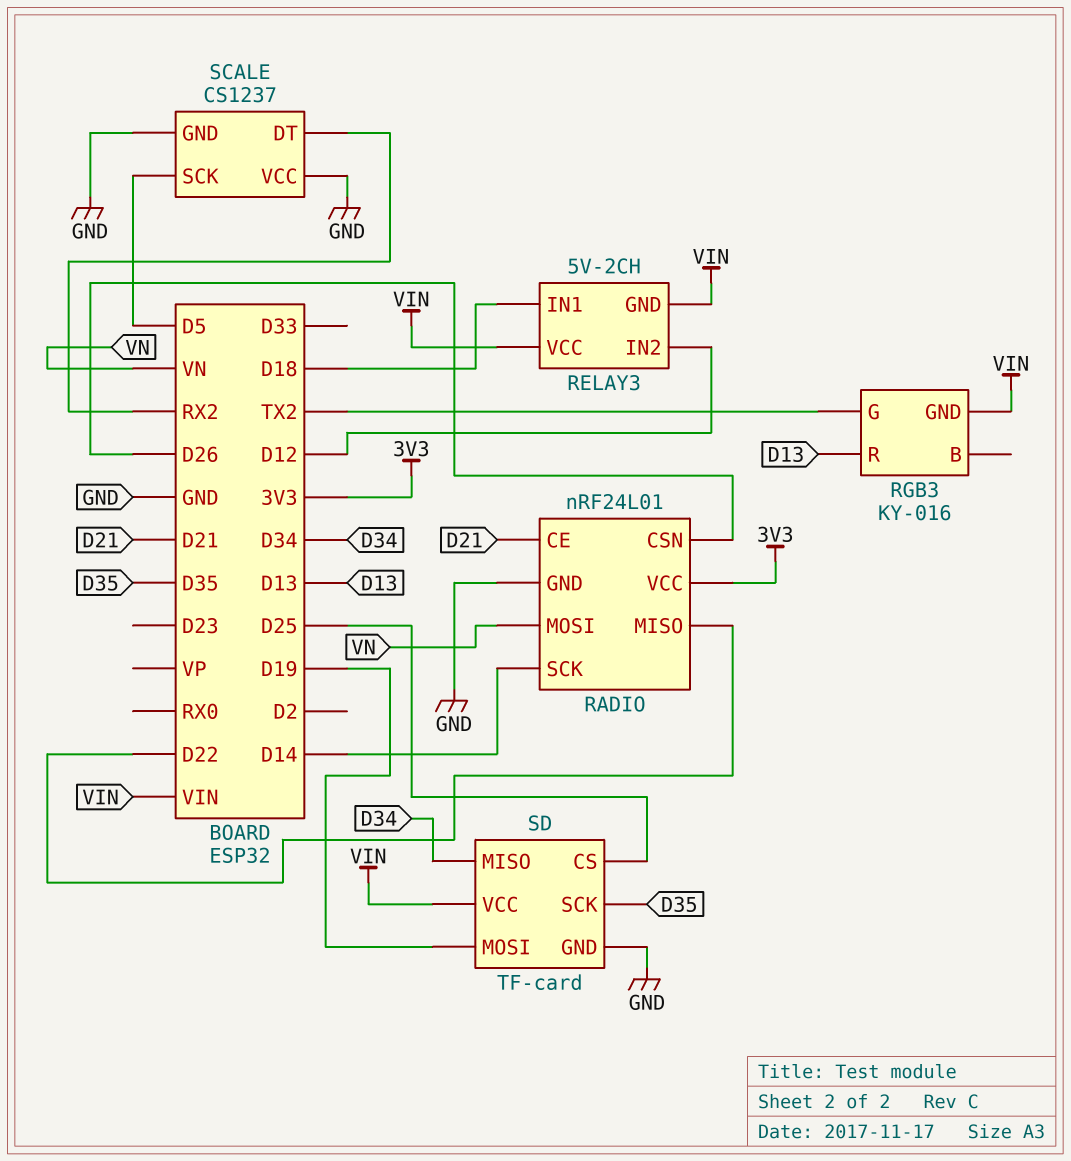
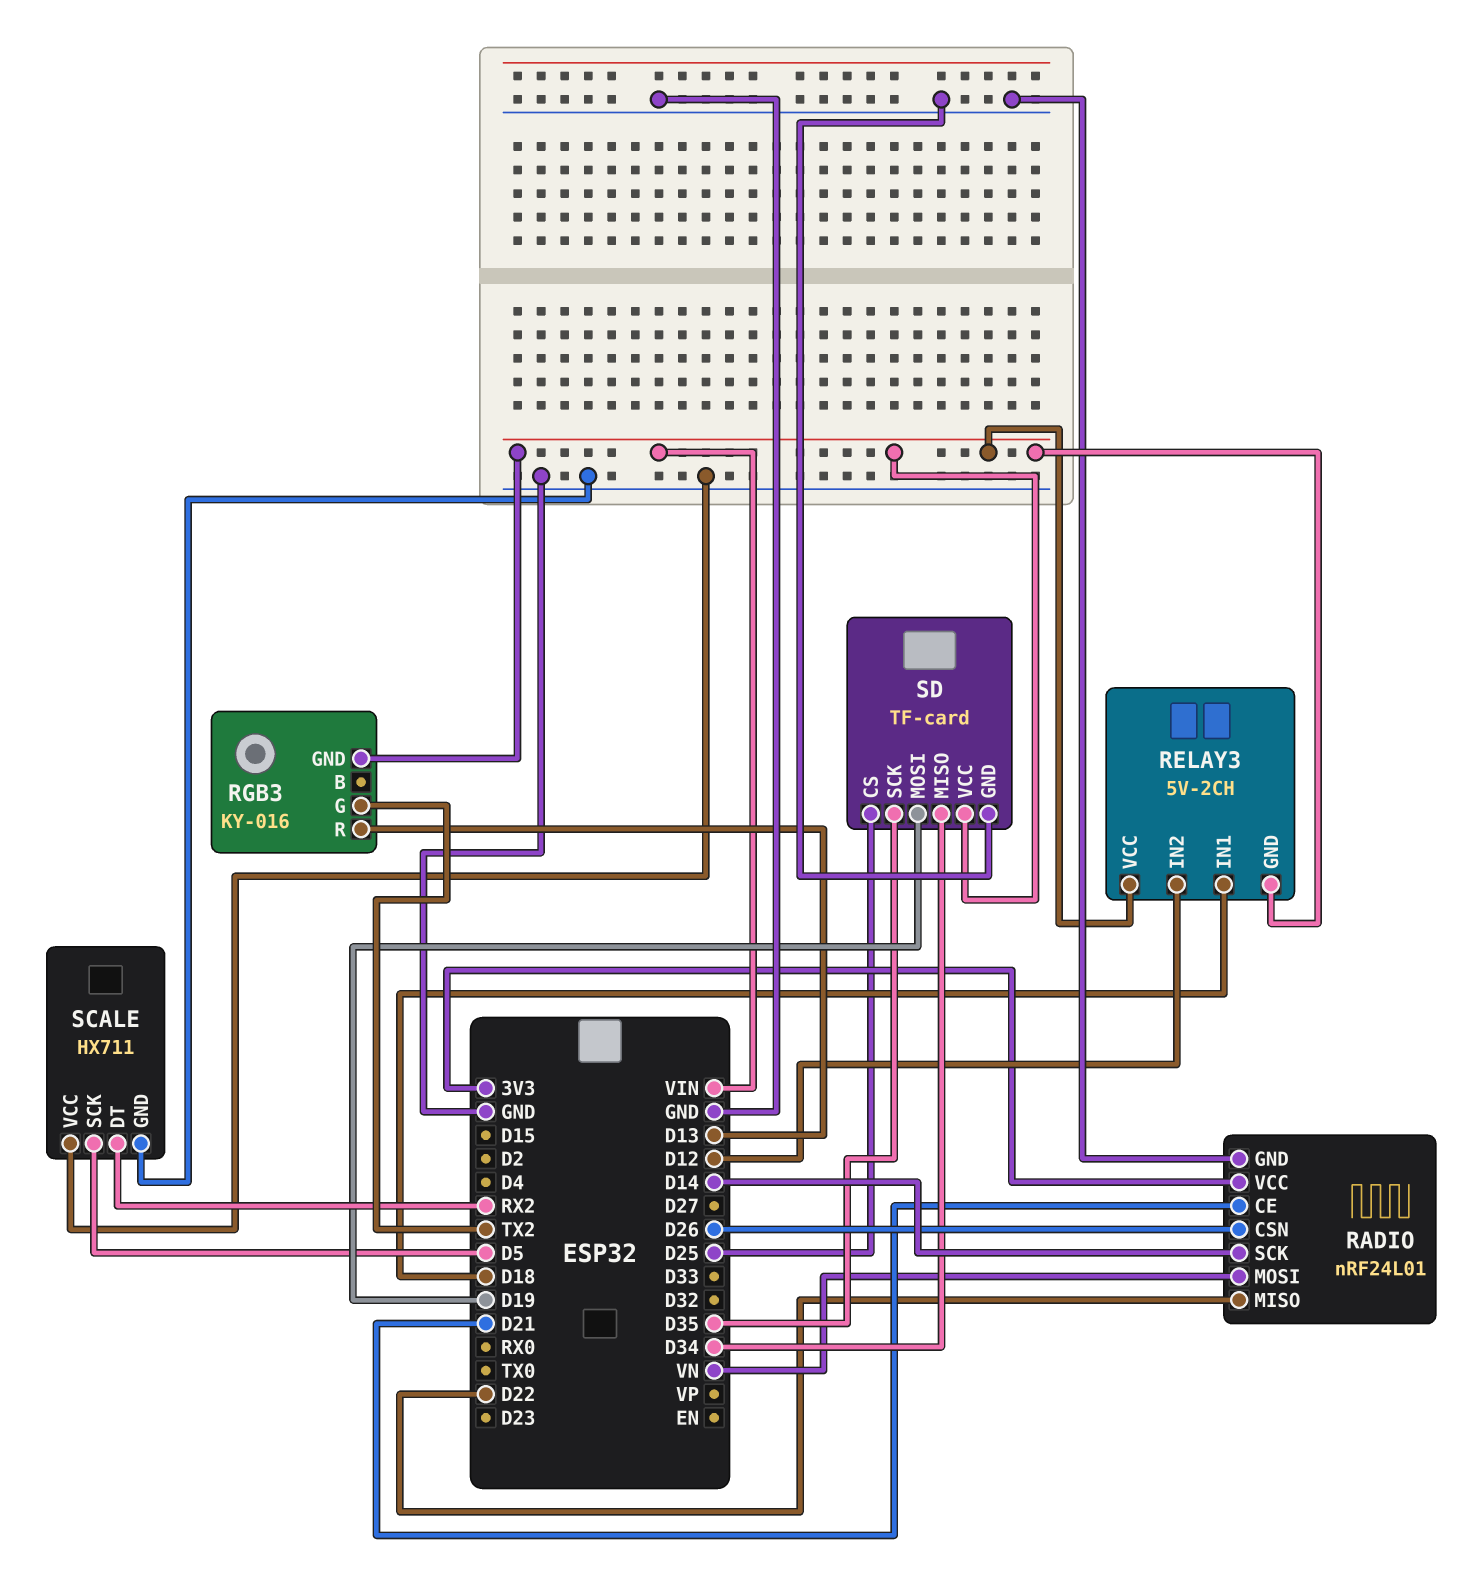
SCALE: CS1237 -> HX711

